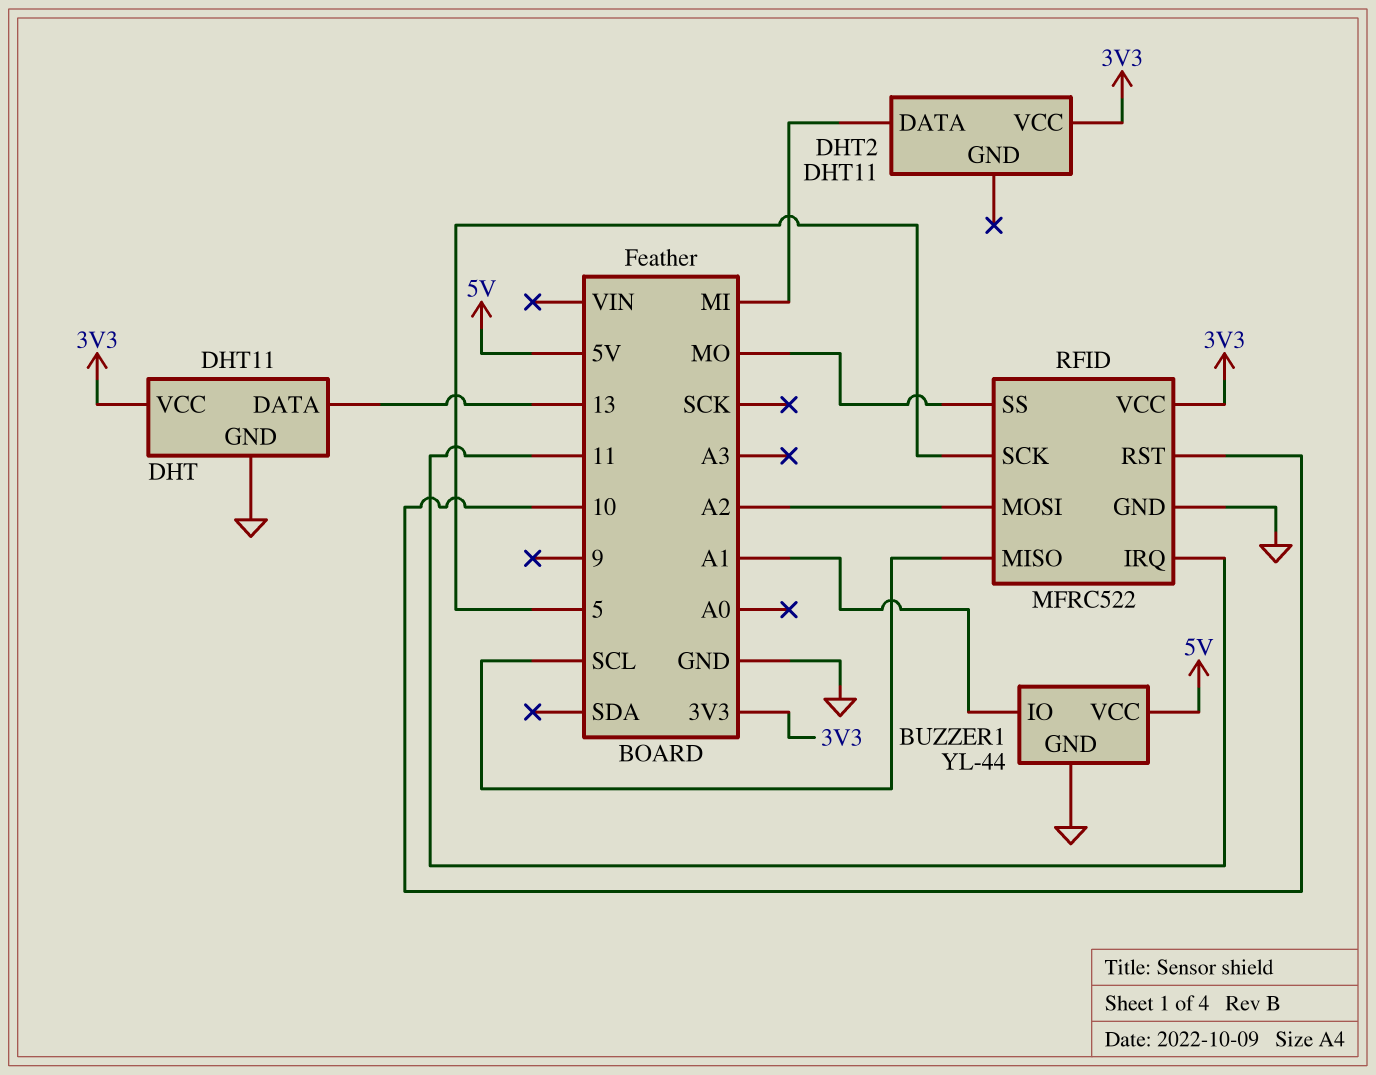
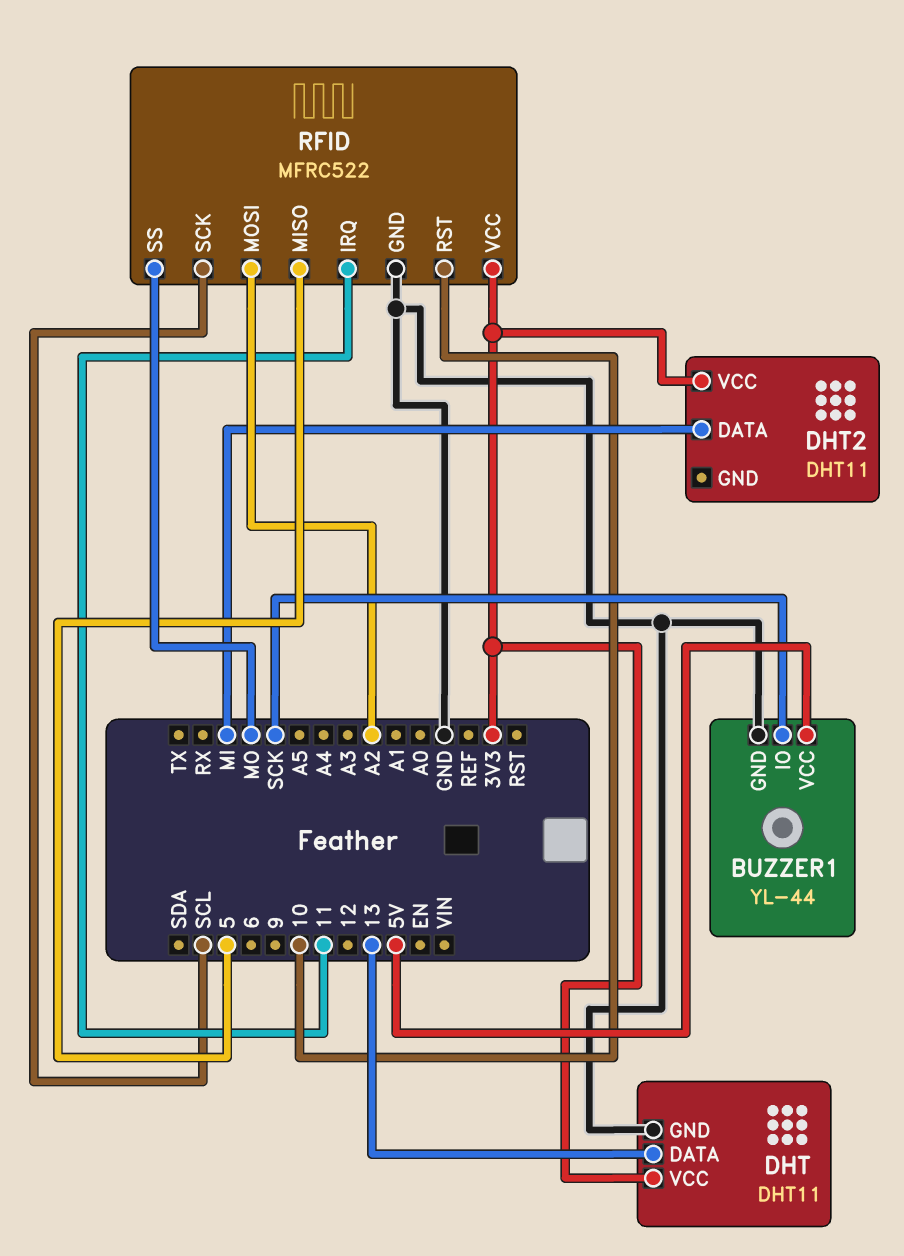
BUZZER1 pin IO: A1 -> SCK
RFID pin MISO: SCL -> 5
RFID pin SCK: 5 -> SCL

